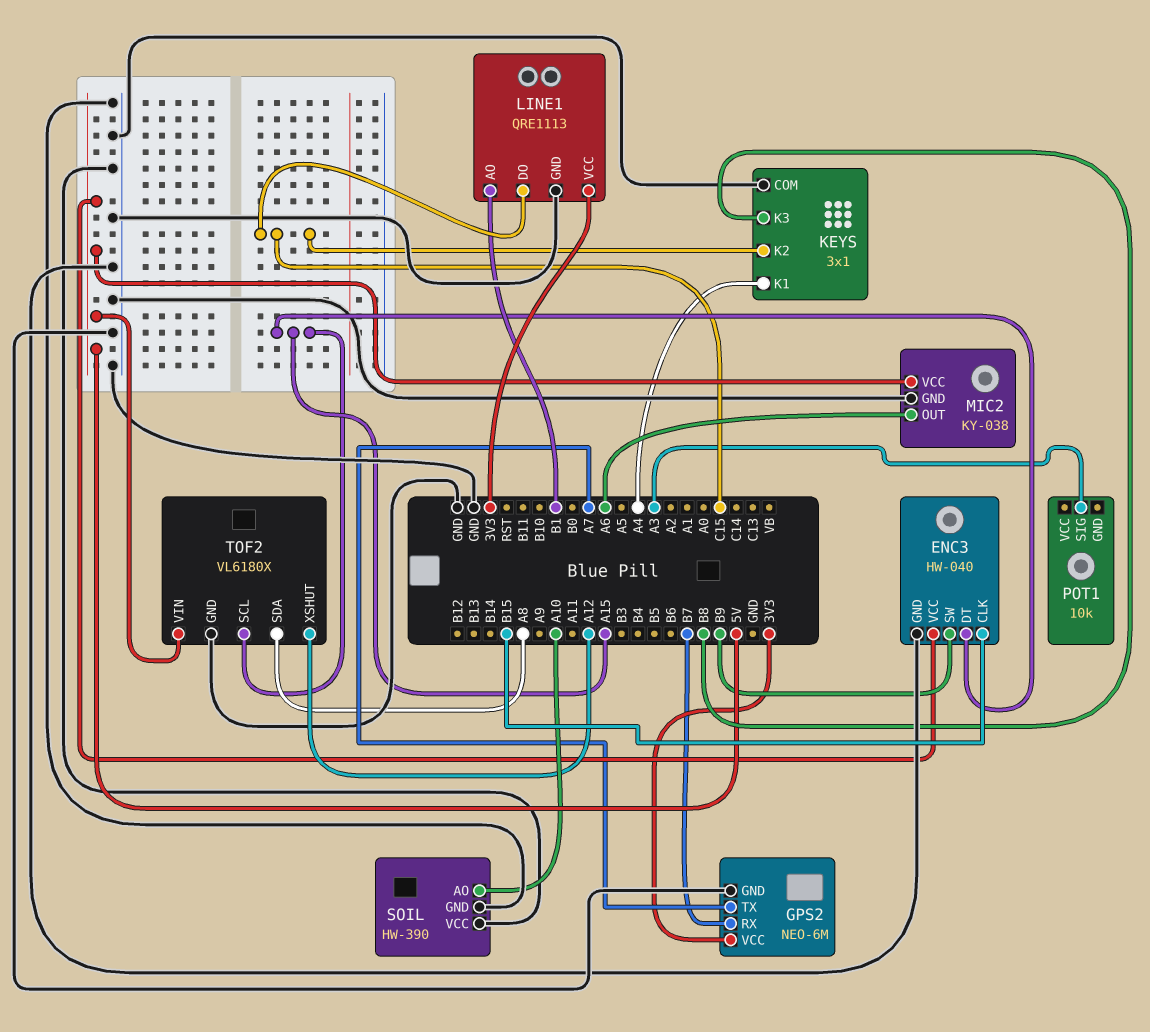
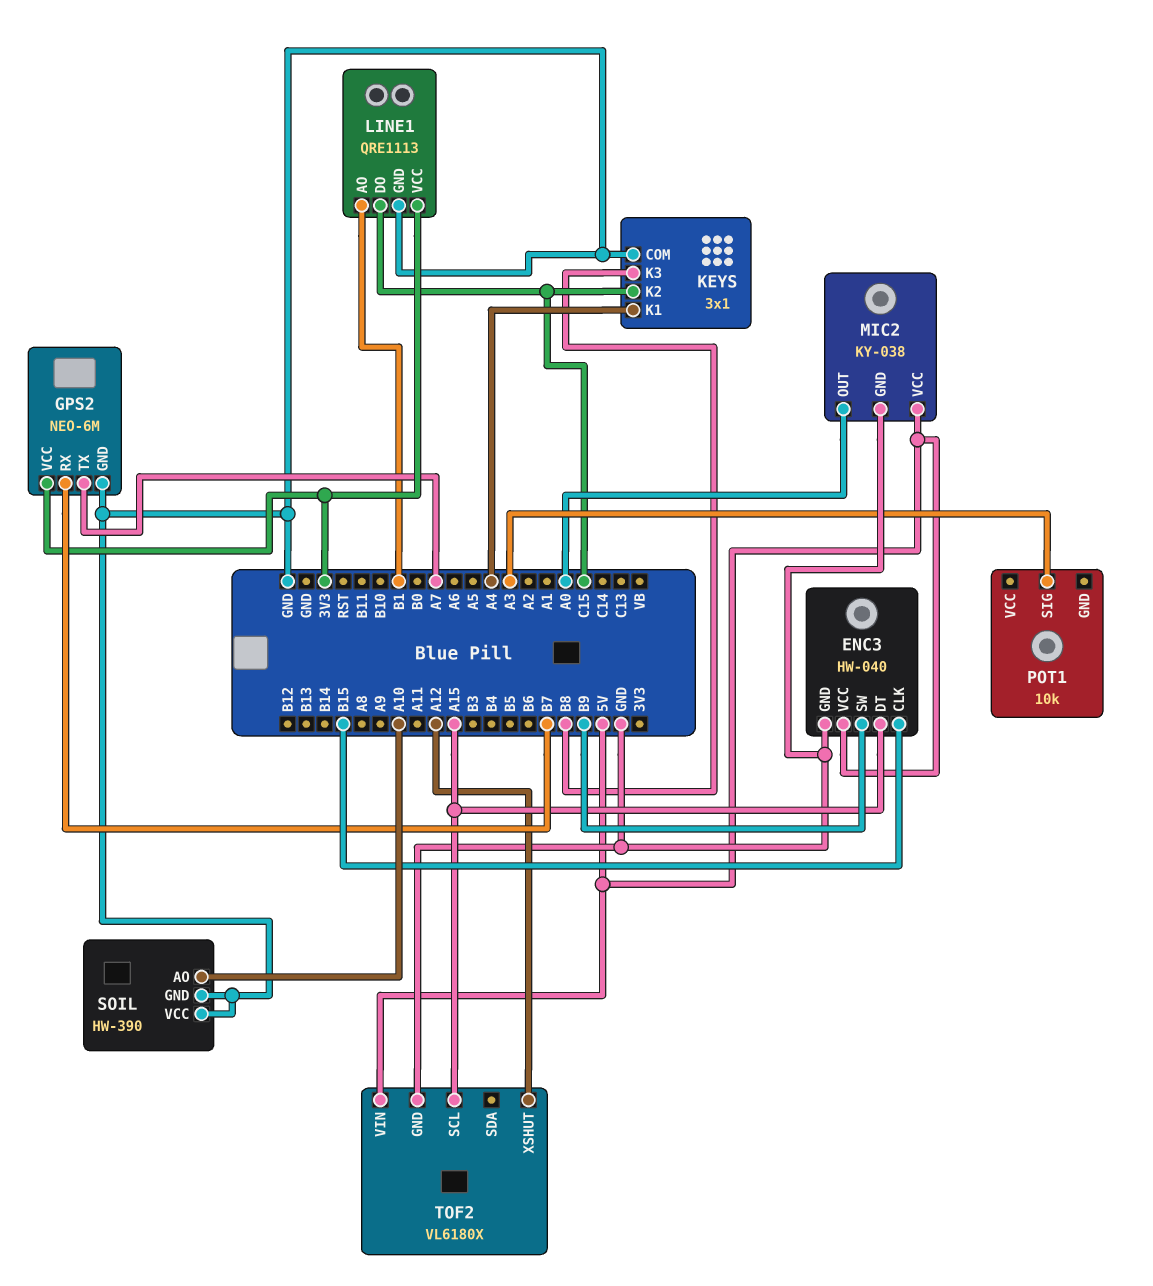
MIC2 pin OUT: A6 -> A0
TOF2 pin SDA: A8 -> none

